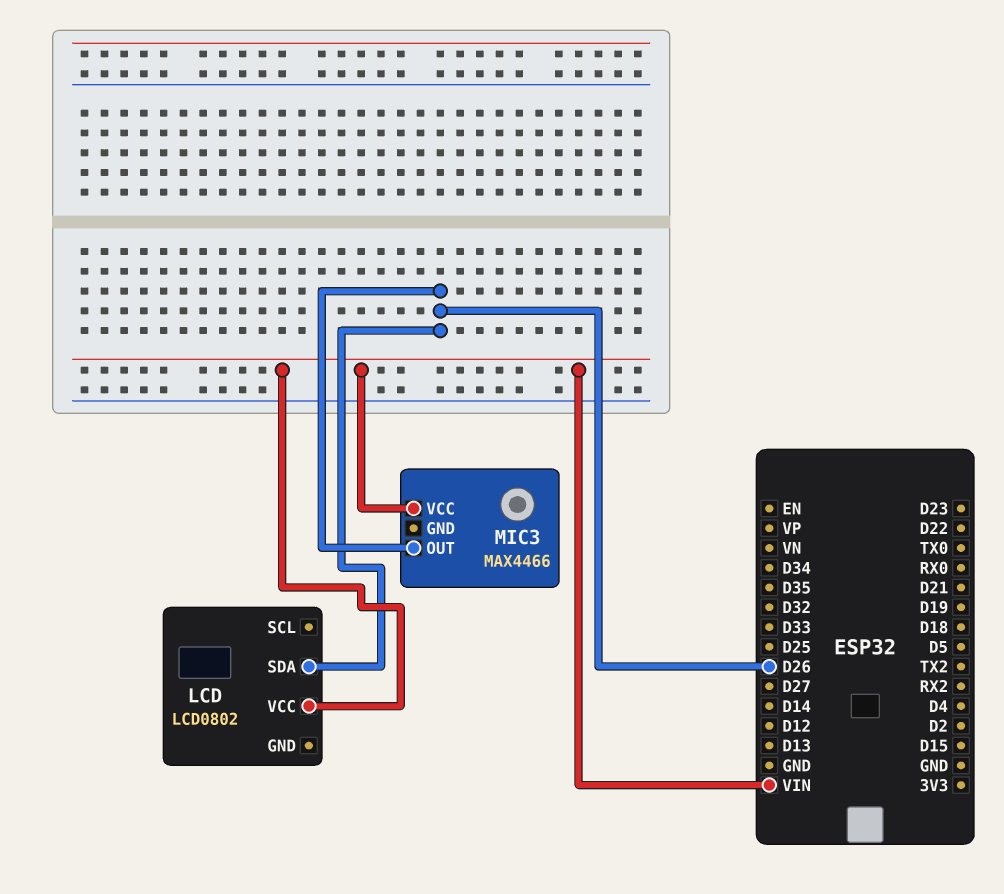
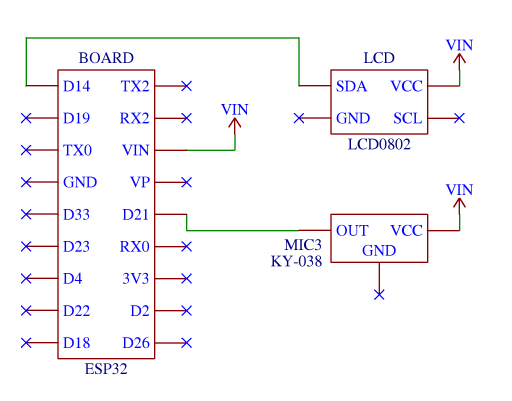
LCD pin SDA: D26 -> D14
MIC3: MAX4466 -> KY-038
MIC3 pin OUT: D26 -> D21

